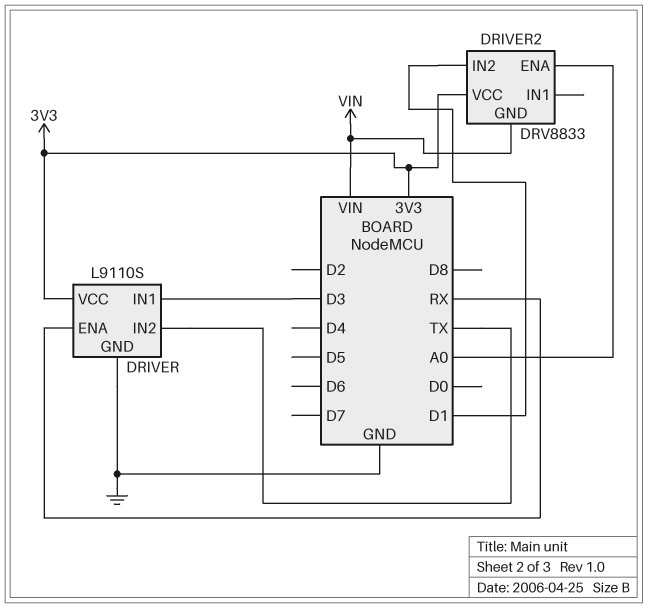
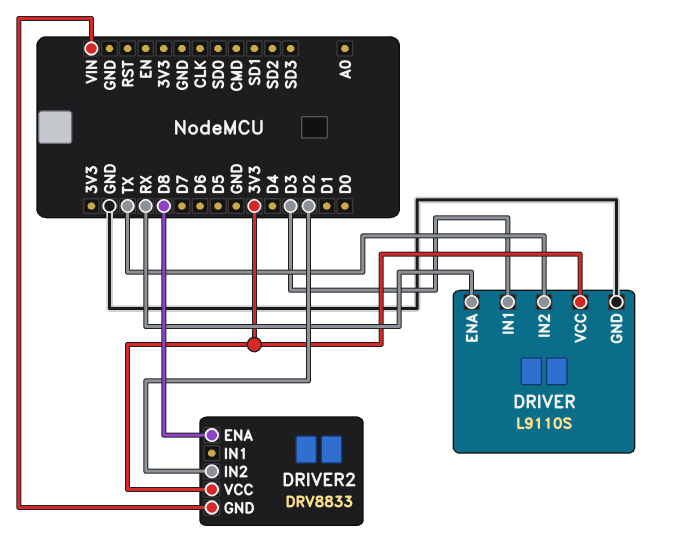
DRIVER2 pin ENA: A0 -> D8
DRIVER2 pin IN2: D1 -> D2

